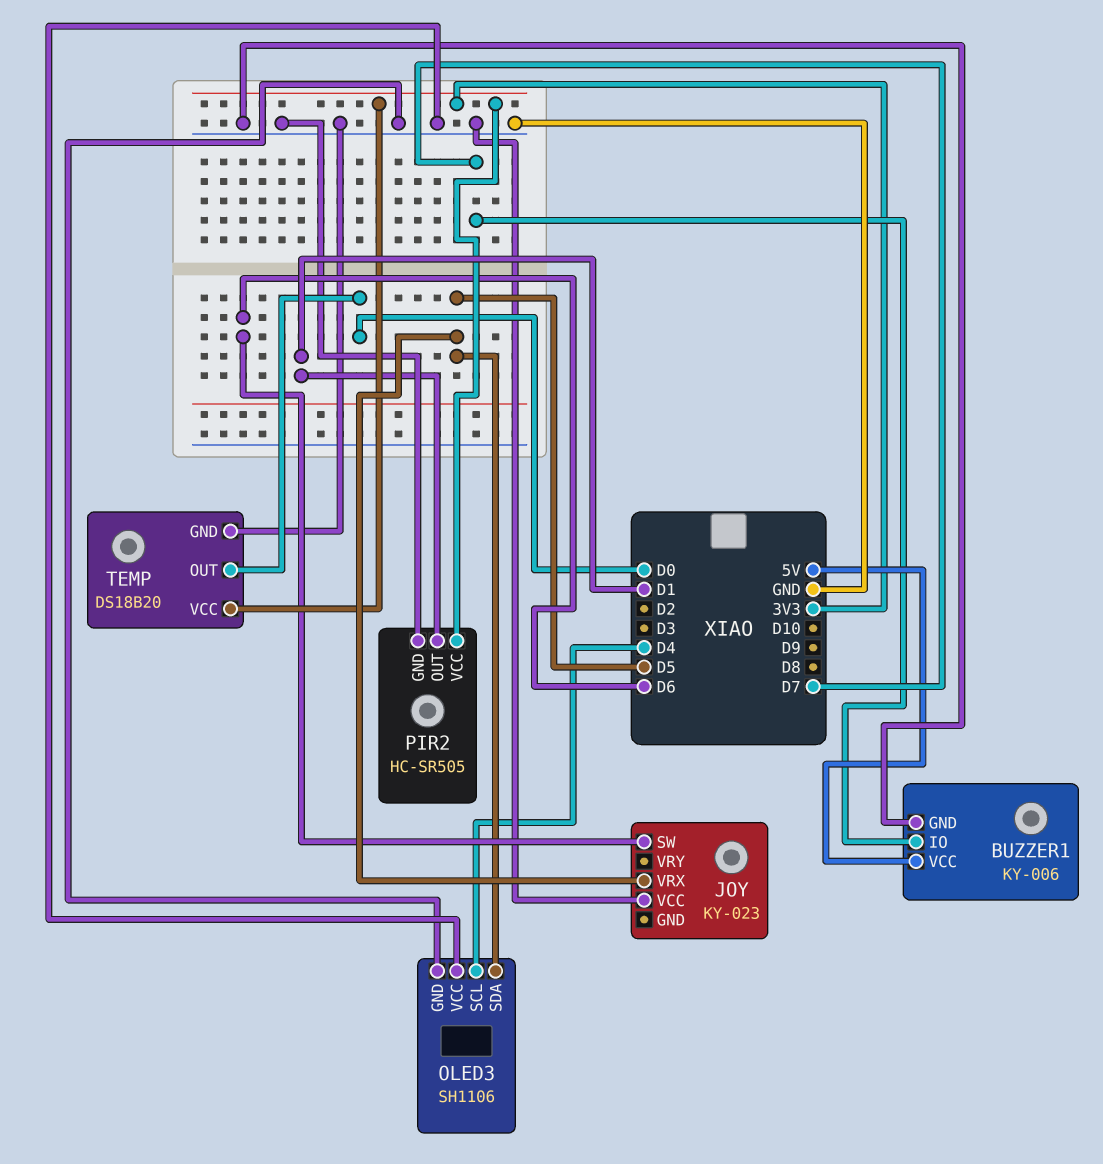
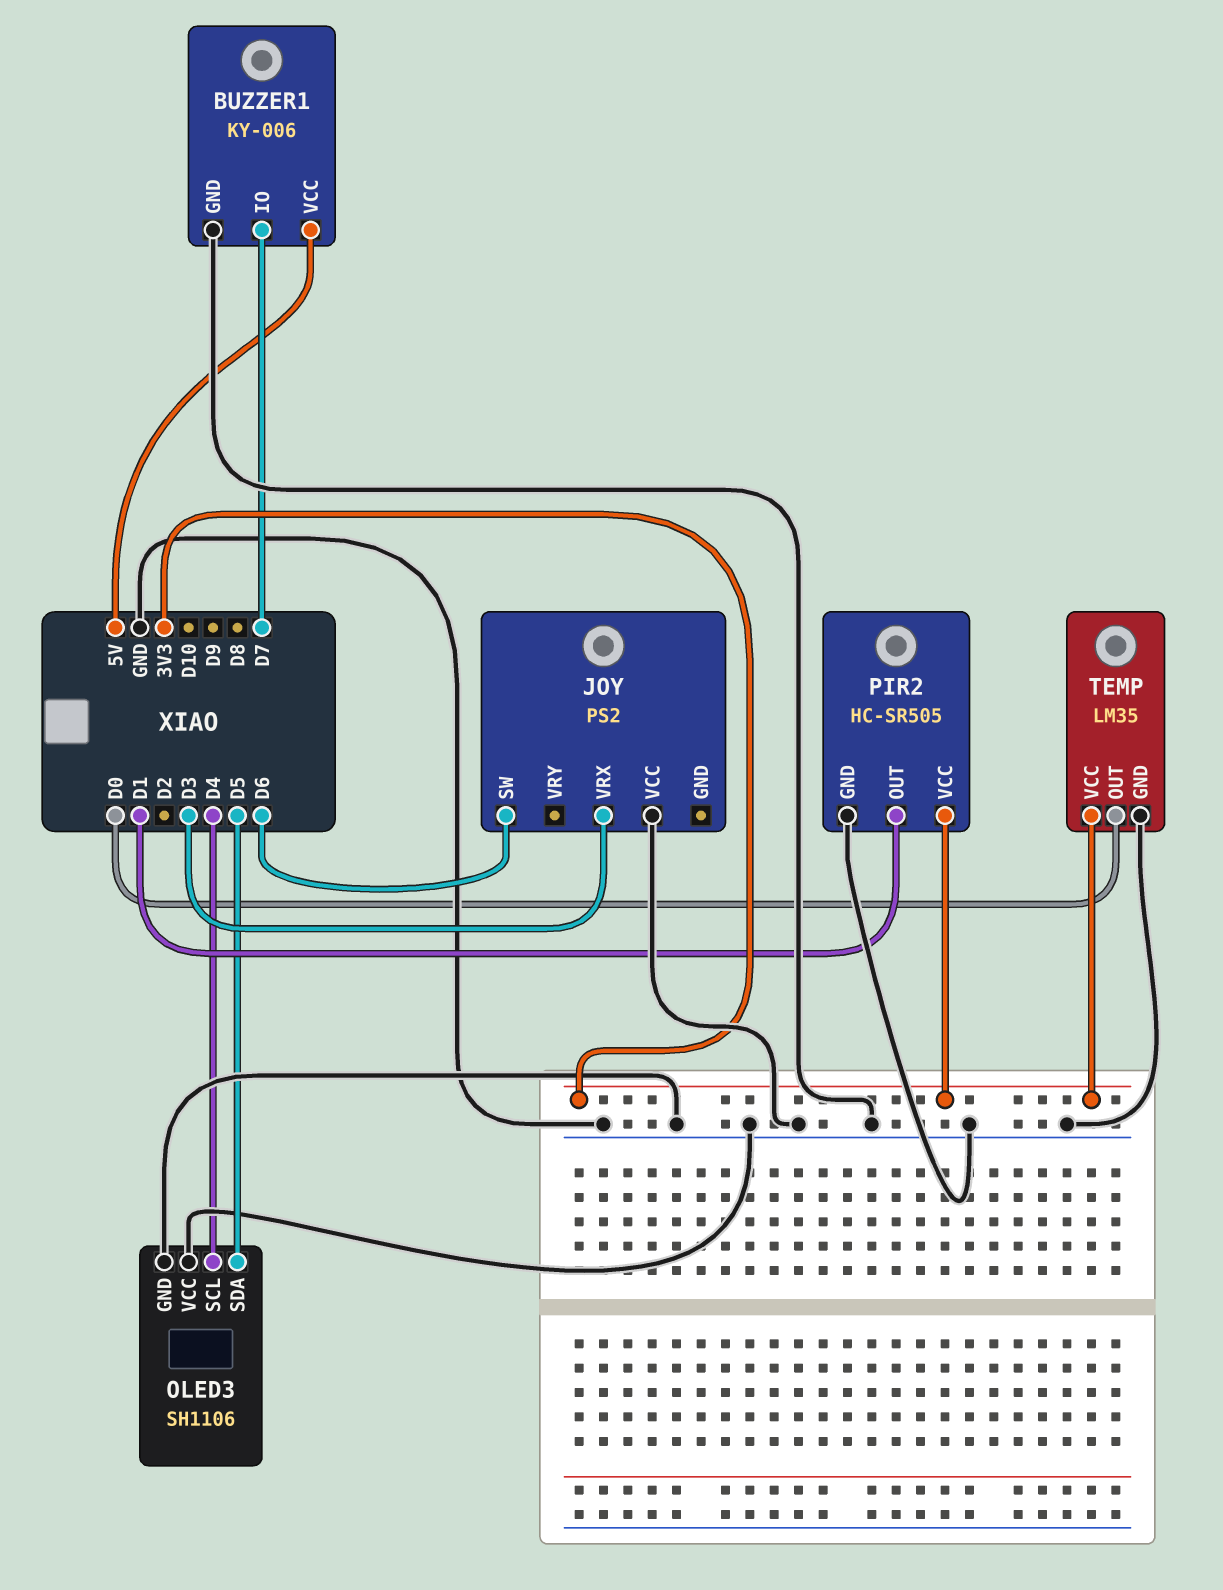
JOY: KY-023 -> PS2
JOY pin VRX: D5 -> D3
TEMP: DS18B20 -> LM35

